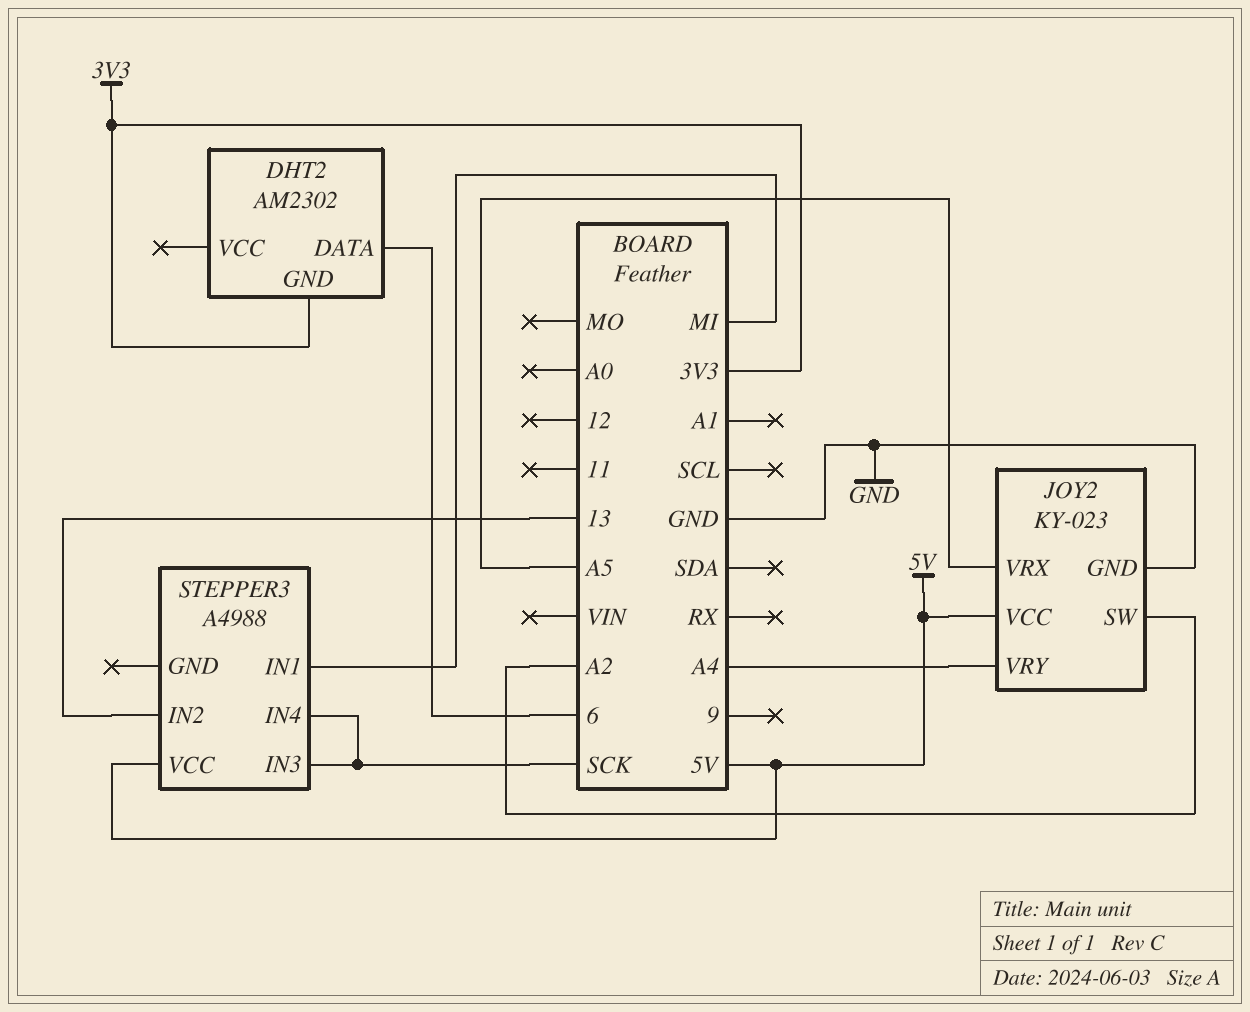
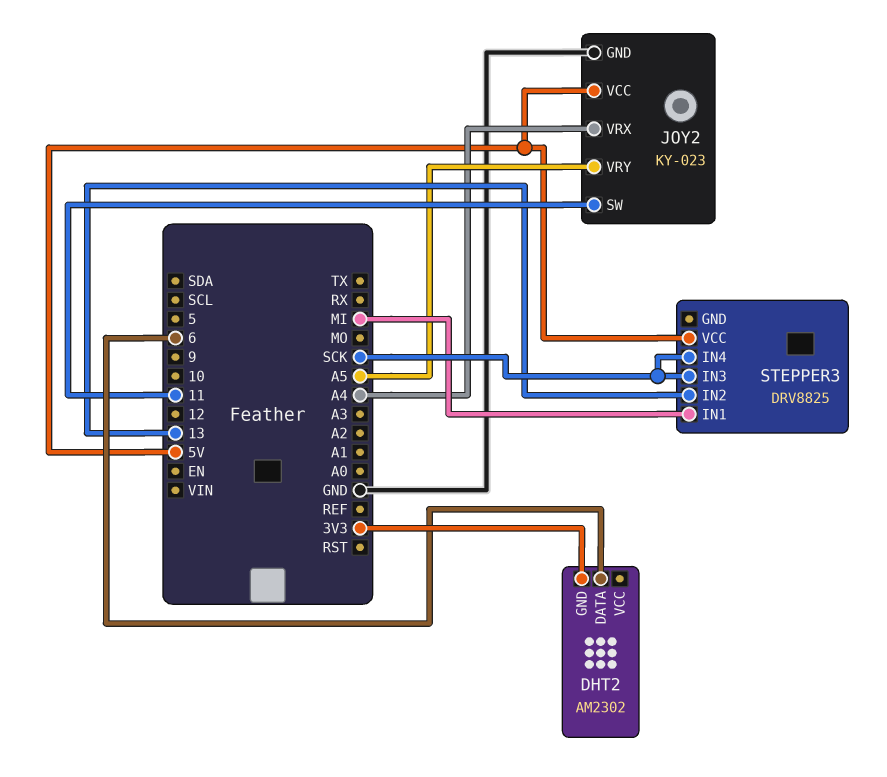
JOY2 pin SW: A2 -> 11
JOY2 pin VRX: A5 -> A4
JOY2 pin VRY: A4 -> A5
STEPPER3: A4988 -> DRV8825

